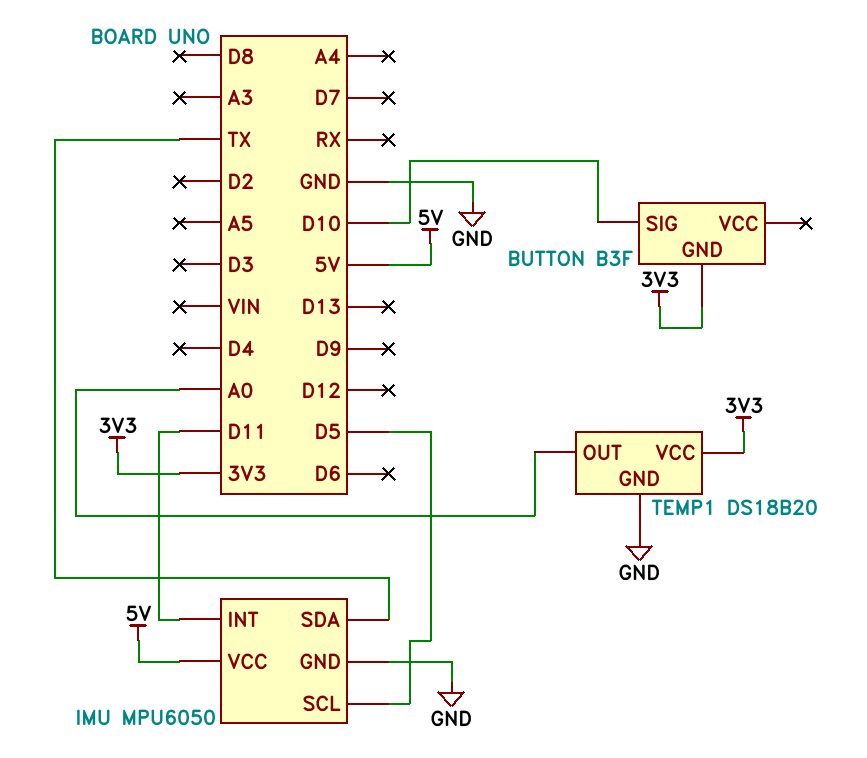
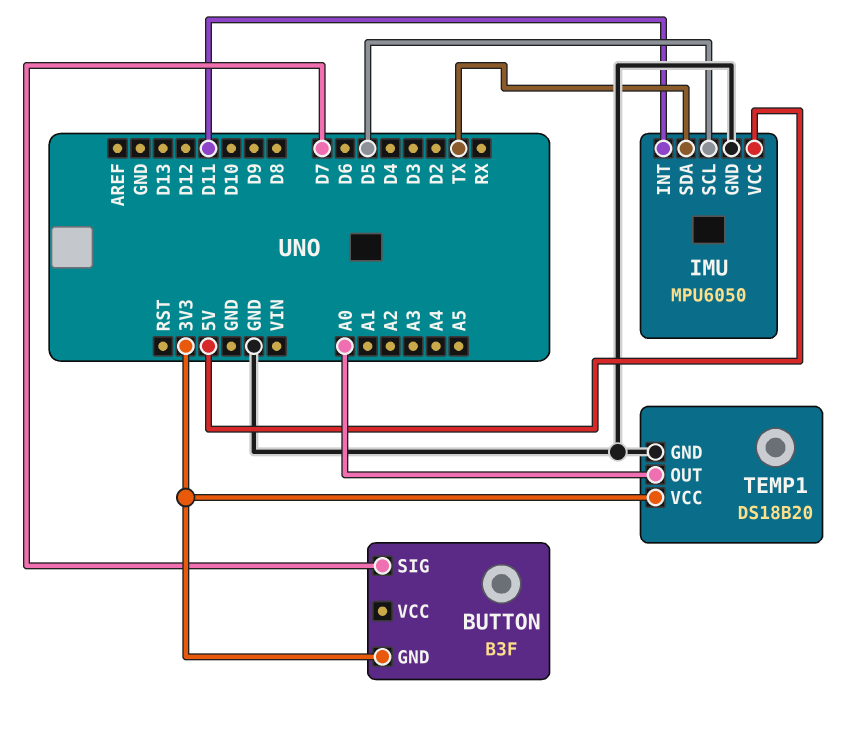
BUTTON pin SIG: D10 -> D7

